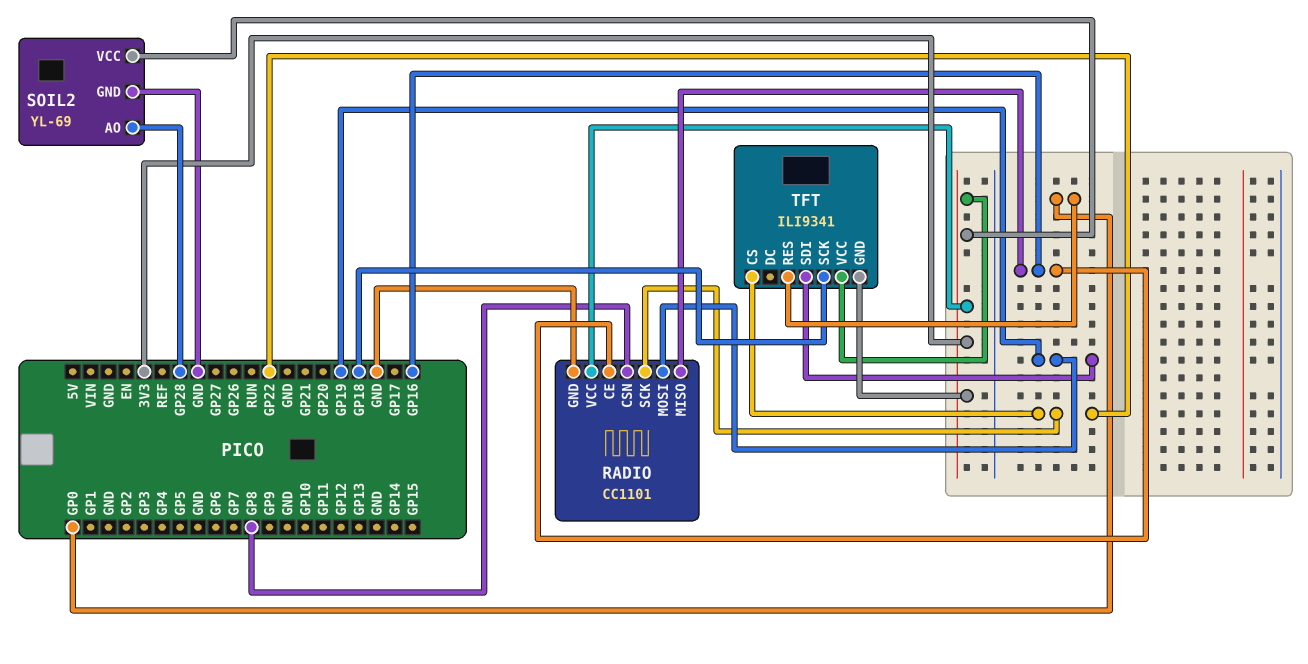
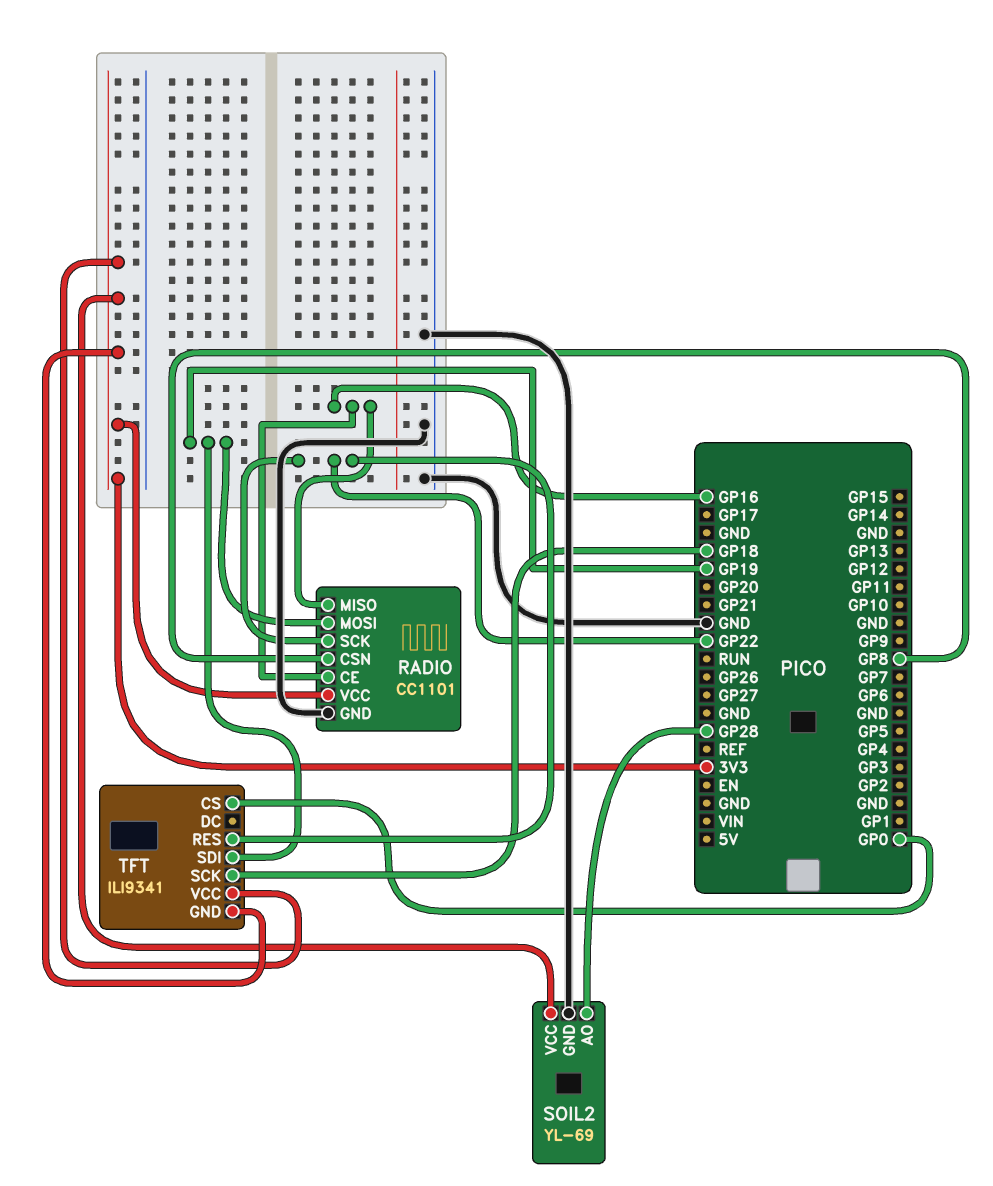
TFT pin CS: GP22 -> GP0
TFT pin RES: GP0 -> GP22

